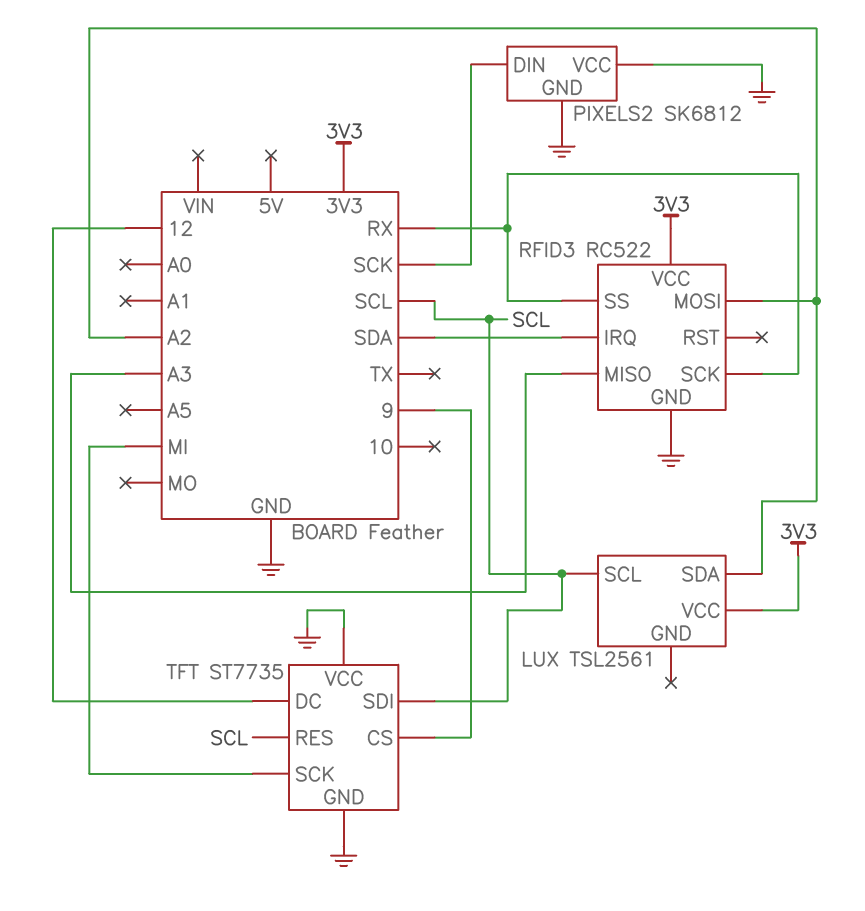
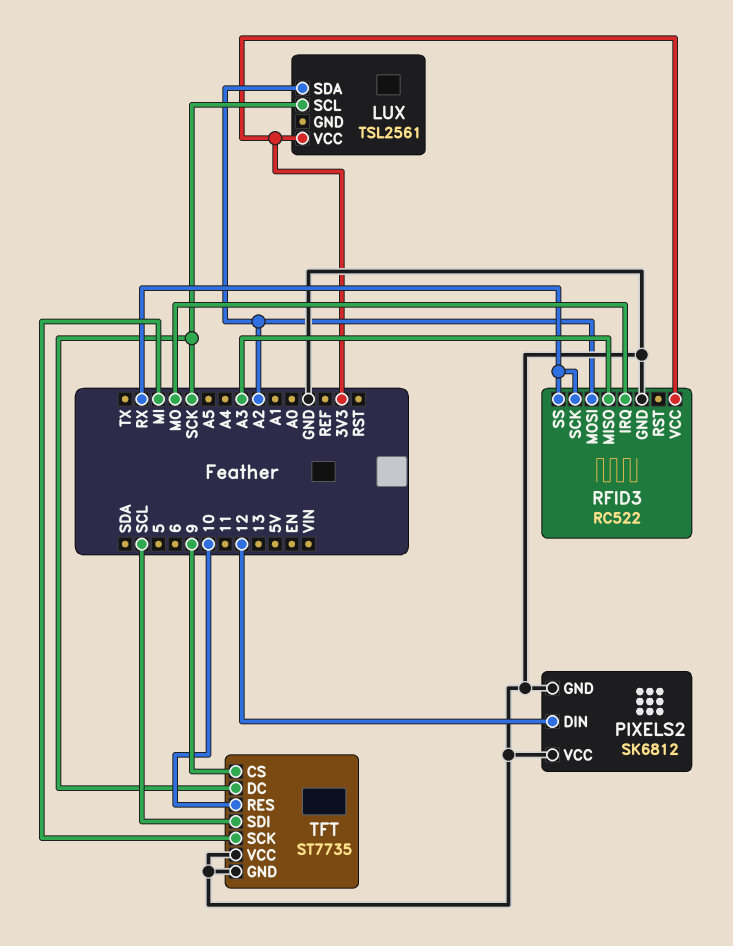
LUX pin SCL: SCL -> SCK
PIXELS2 pin DIN: SCK -> 12
RFID3 pin IRQ: SDA -> MO
TFT pin DC: 12 -> SCK
TFT pin RES: SCL -> 10

